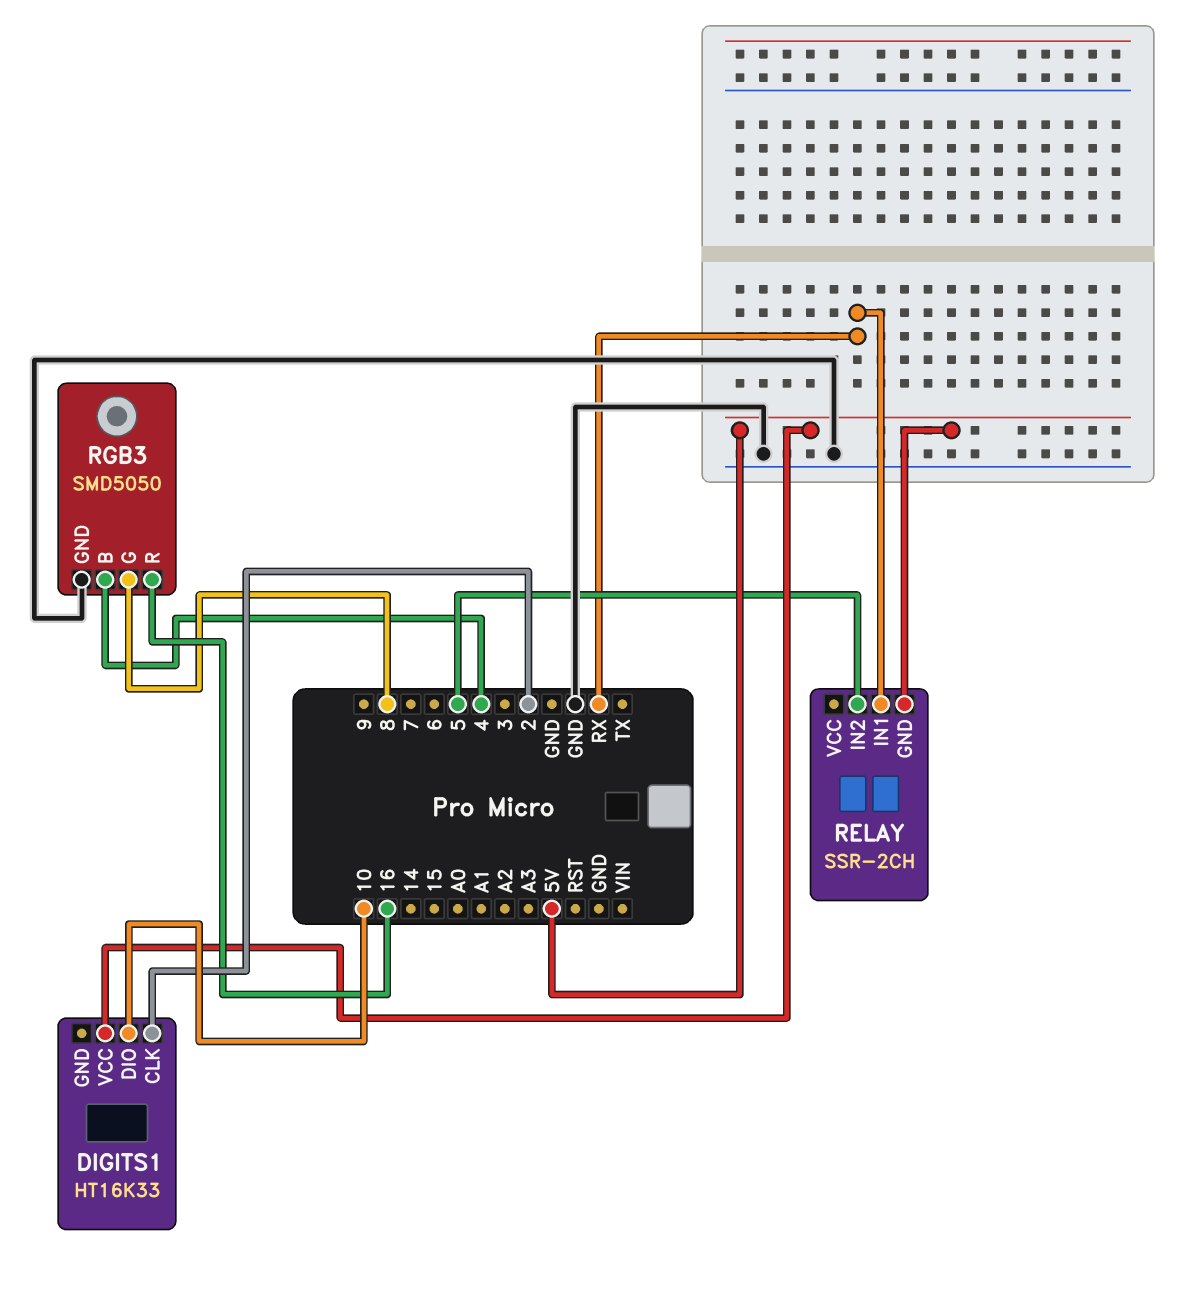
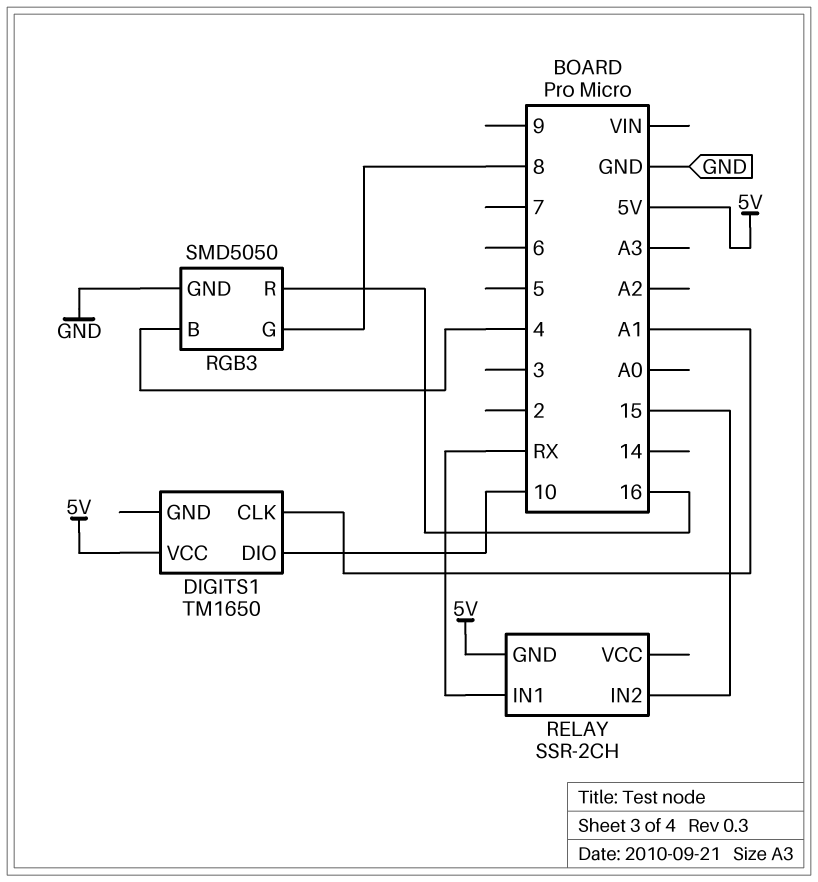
DIGITS1: HT16K33 -> TM1650
DIGITS1 pin CLK: 2 -> A1
RELAY pin IN2: 5 -> 15

